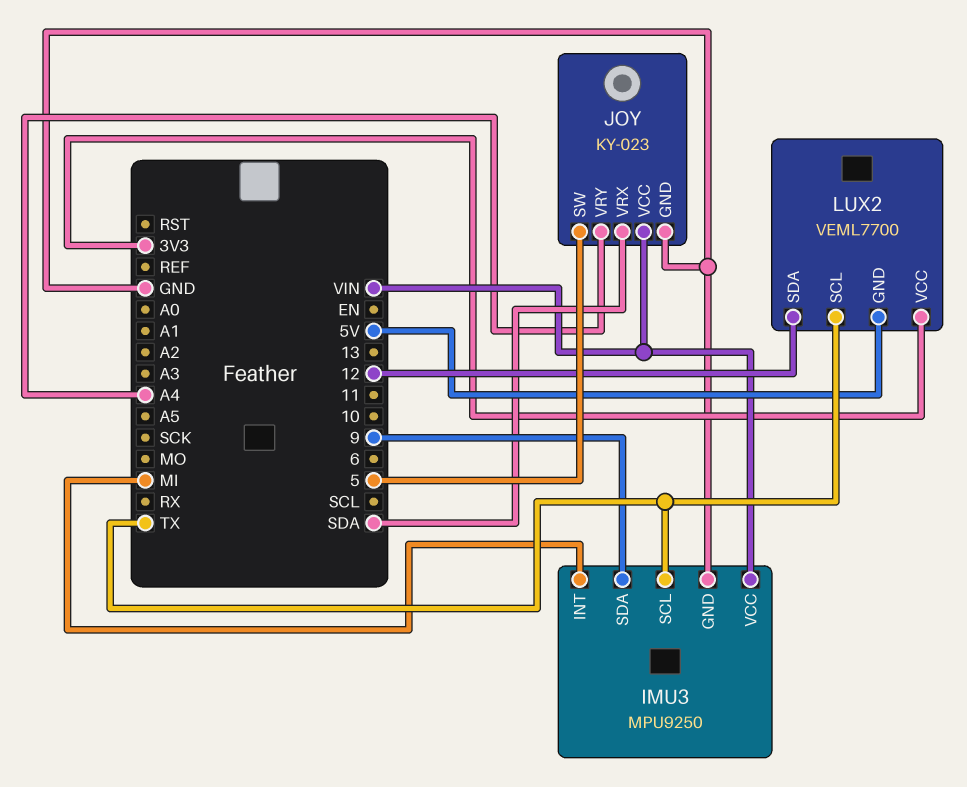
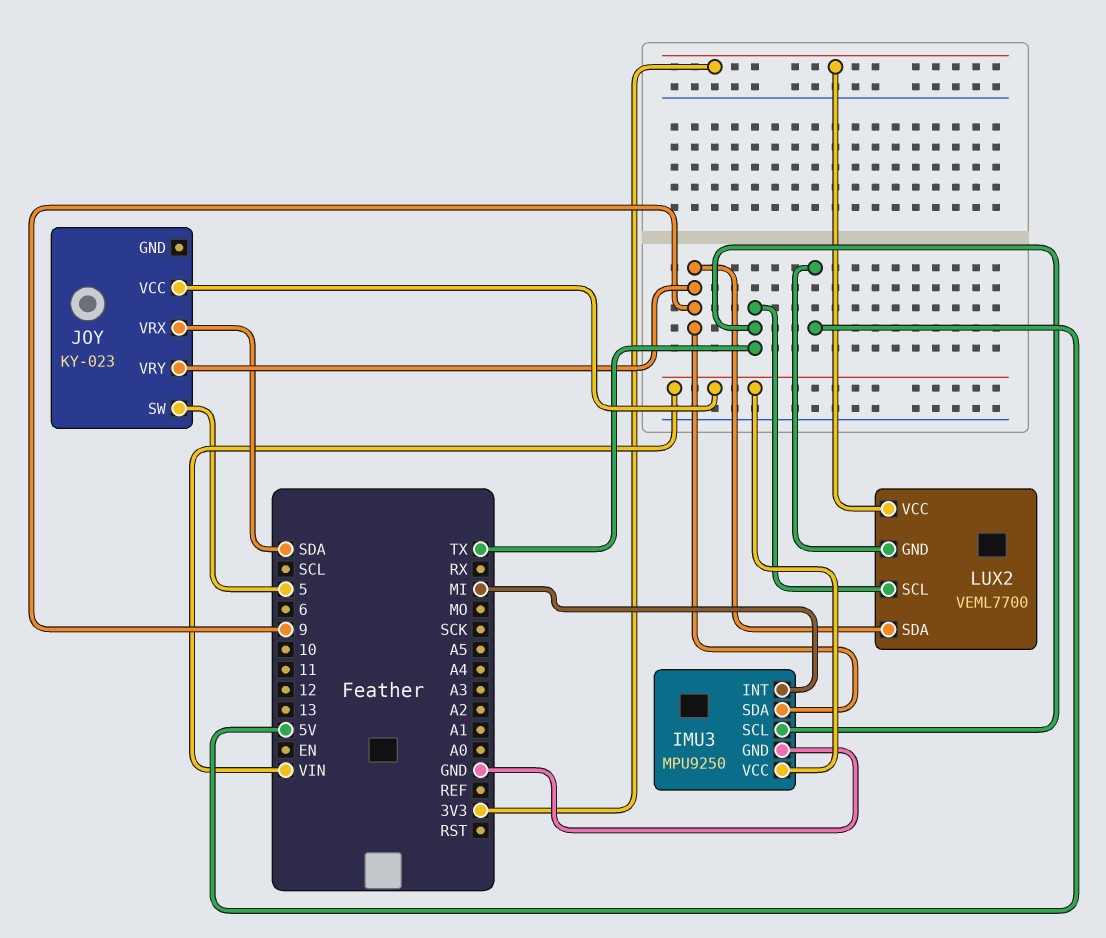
JOY pin GND: GND -> none
JOY pin VRY: A4 -> 9
LUX2 pin SDA: 12 -> 9

